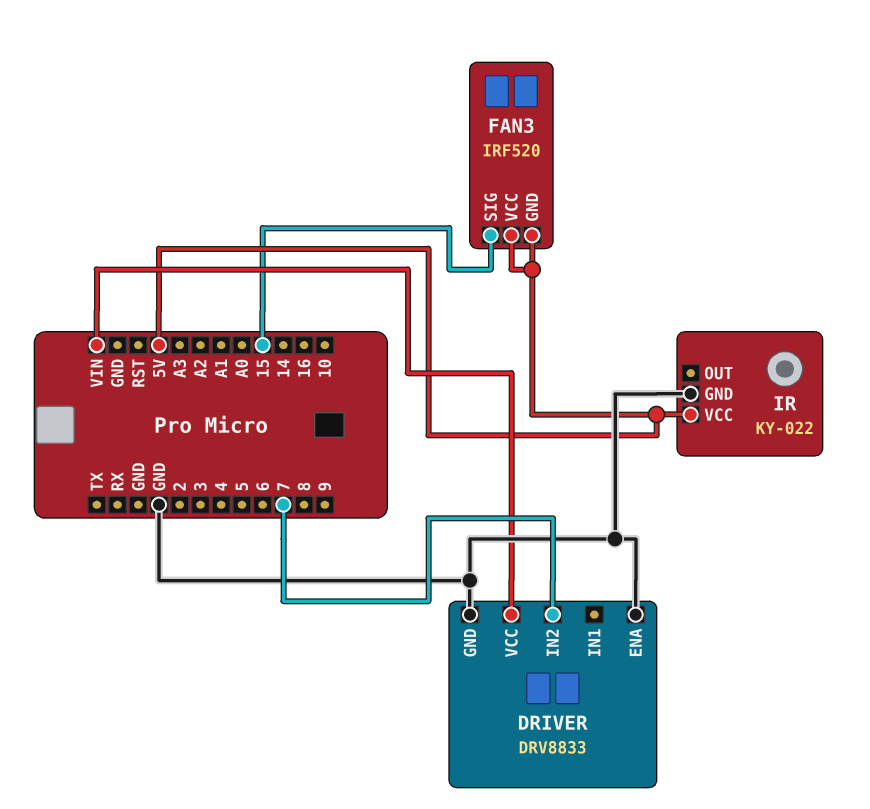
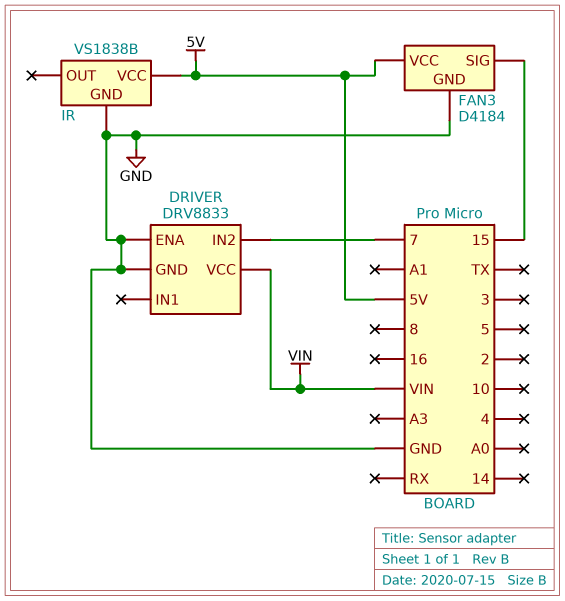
FAN3: IRF520 -> D4184
FAN3 pin GND: 5V -> GND
IR: KY-022 -> VS1838B

